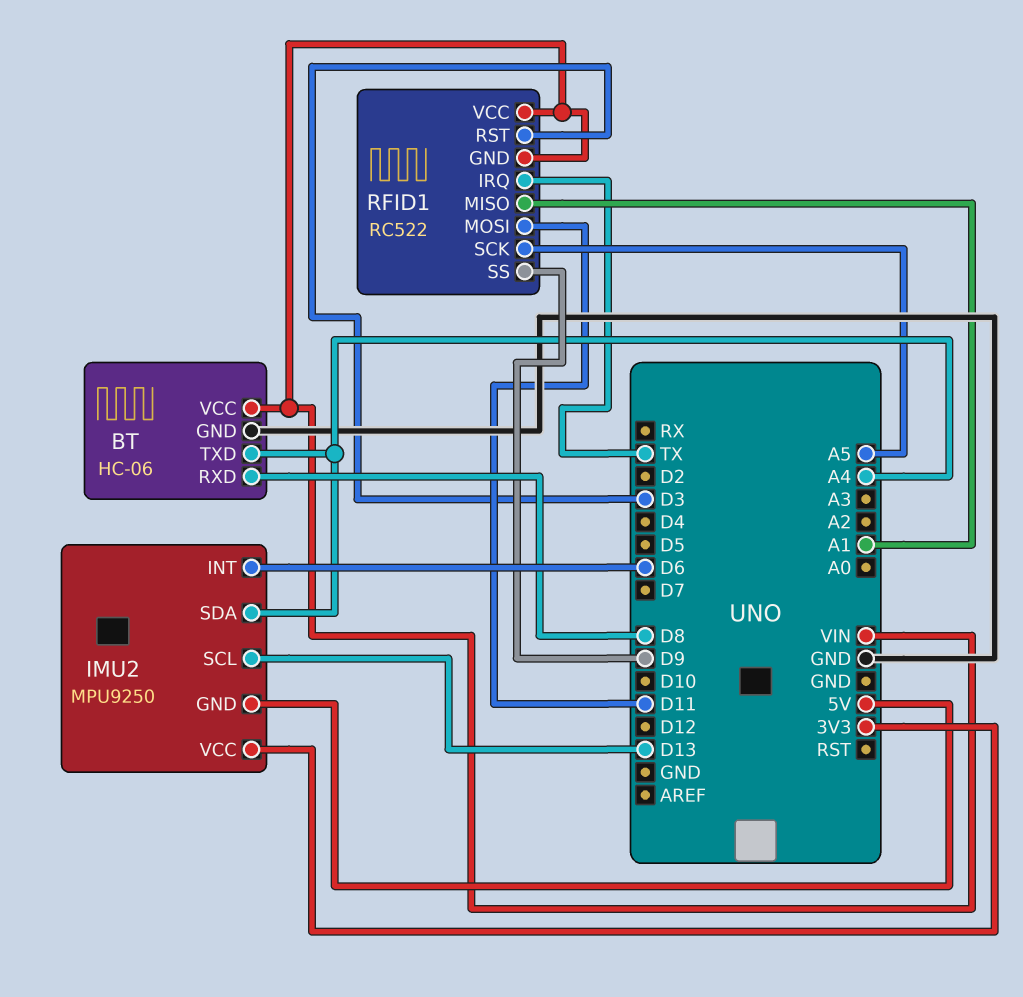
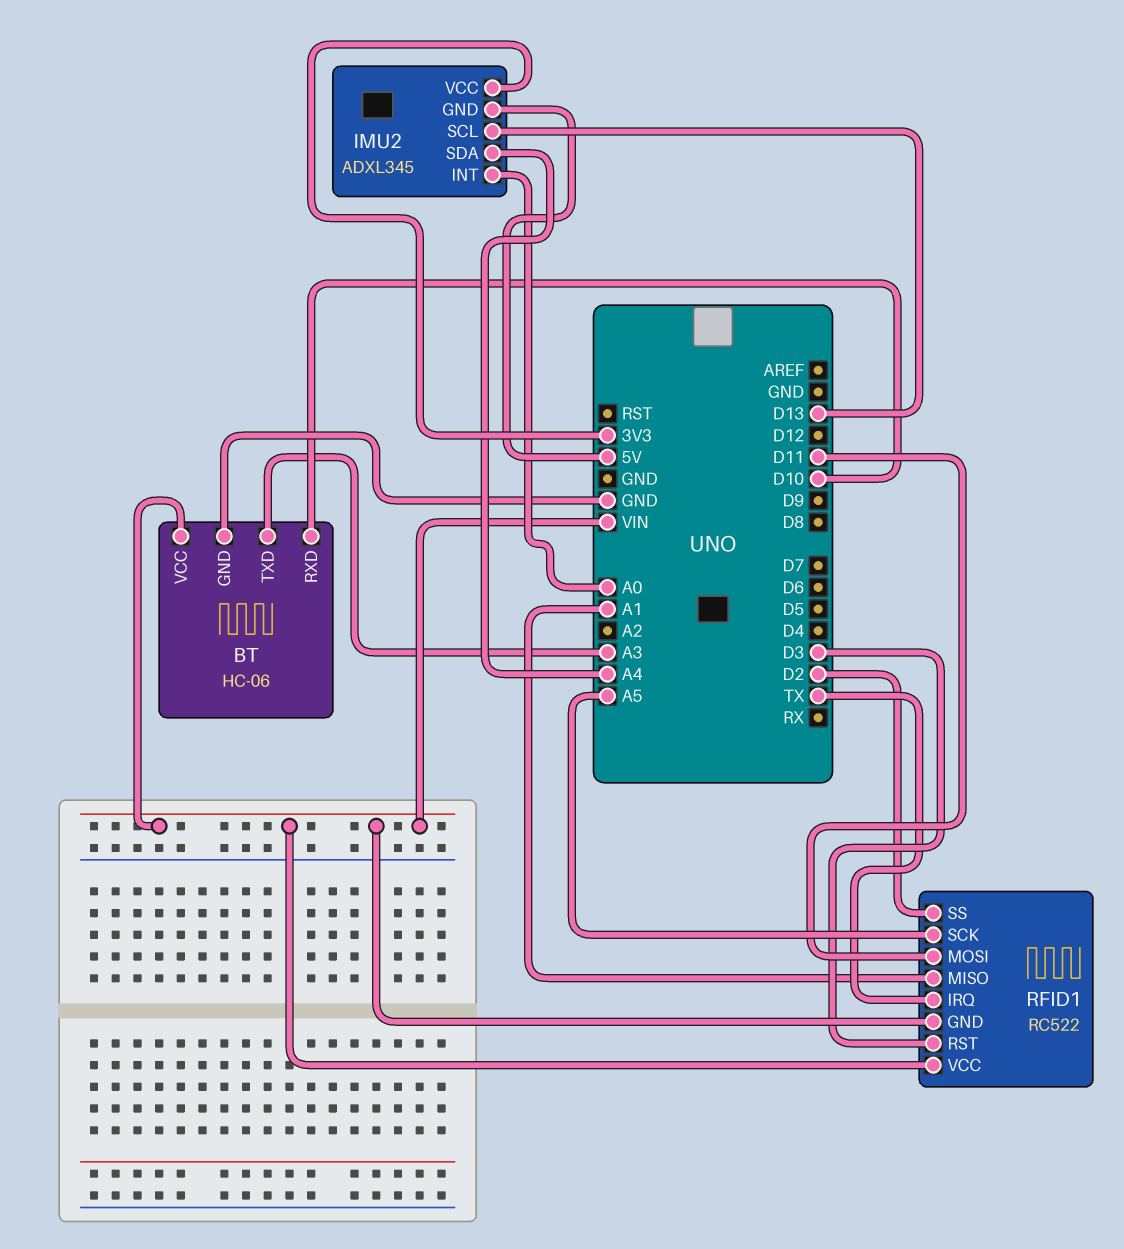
BT pin RXD: D8 -> D10
BT pin TXD: A4 -> A3
IMU2: MPU9250 -> ADXL345
IMU2 pin INT: D6 -> A0
RFID1 pin SS: D9 -> D2

